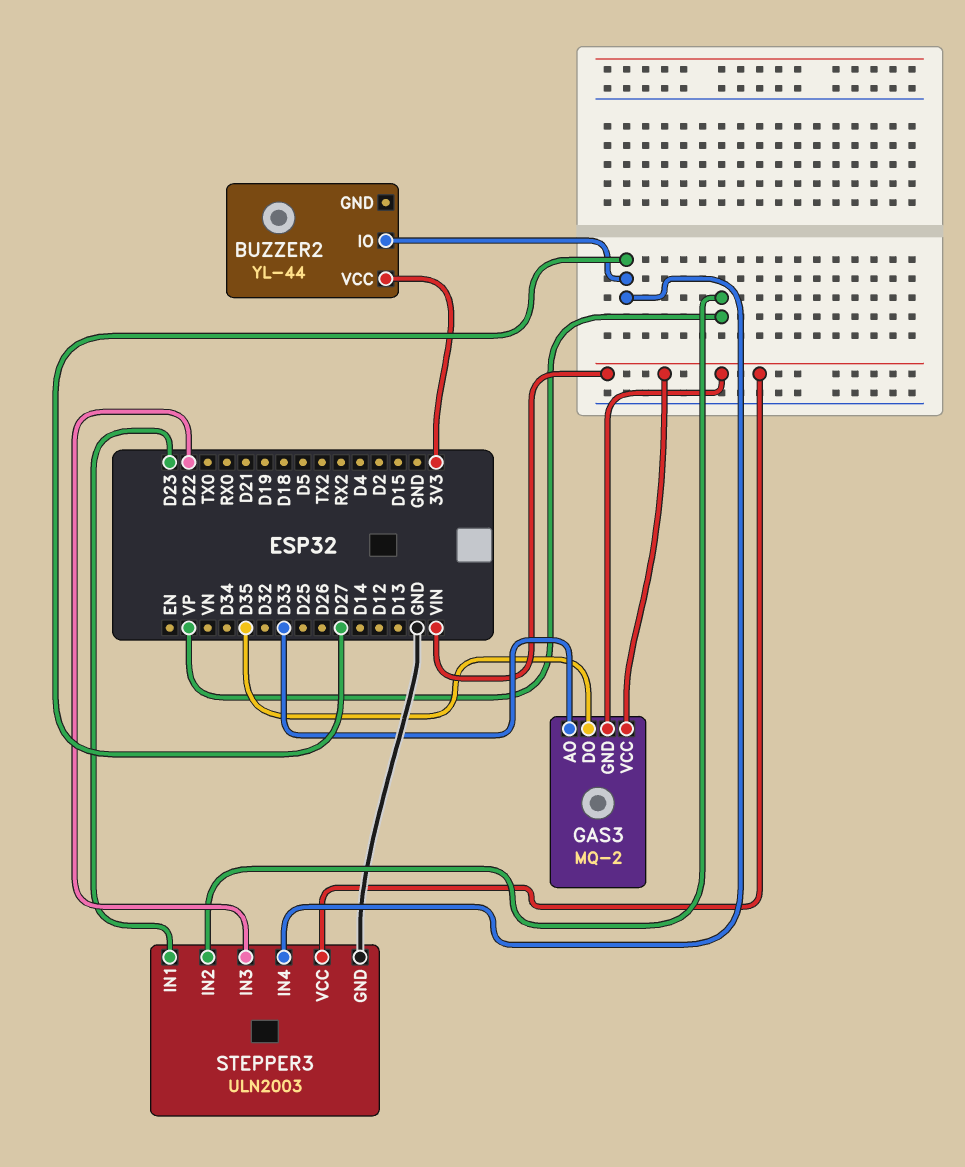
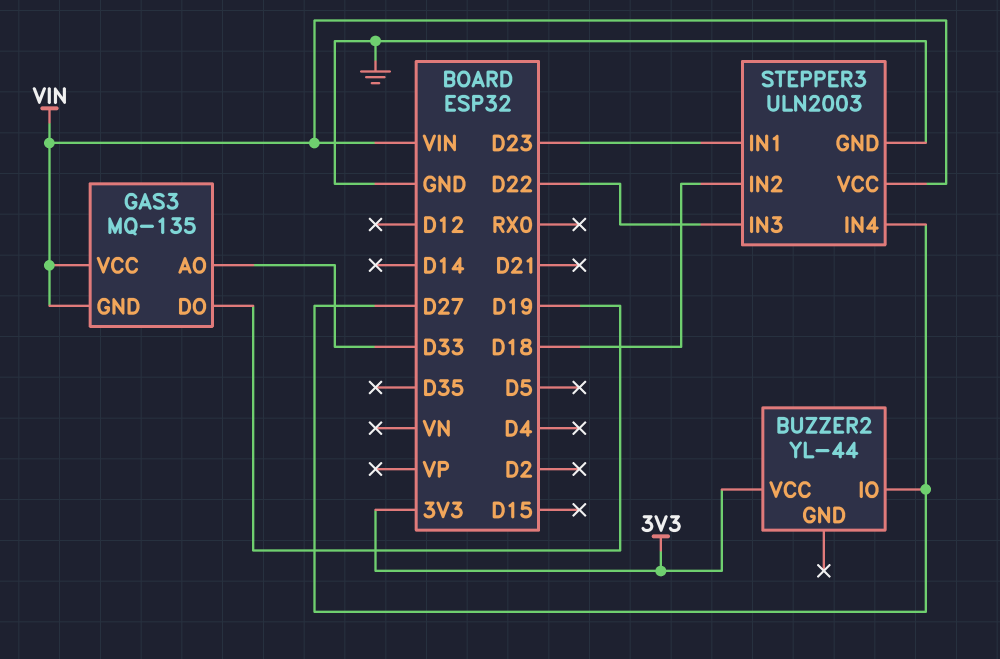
GAS3: MQ-2 -> MQ-135
GAS3 pin DO: D35 -> D19
STEPPER3 pin IN2: VP -> D18

